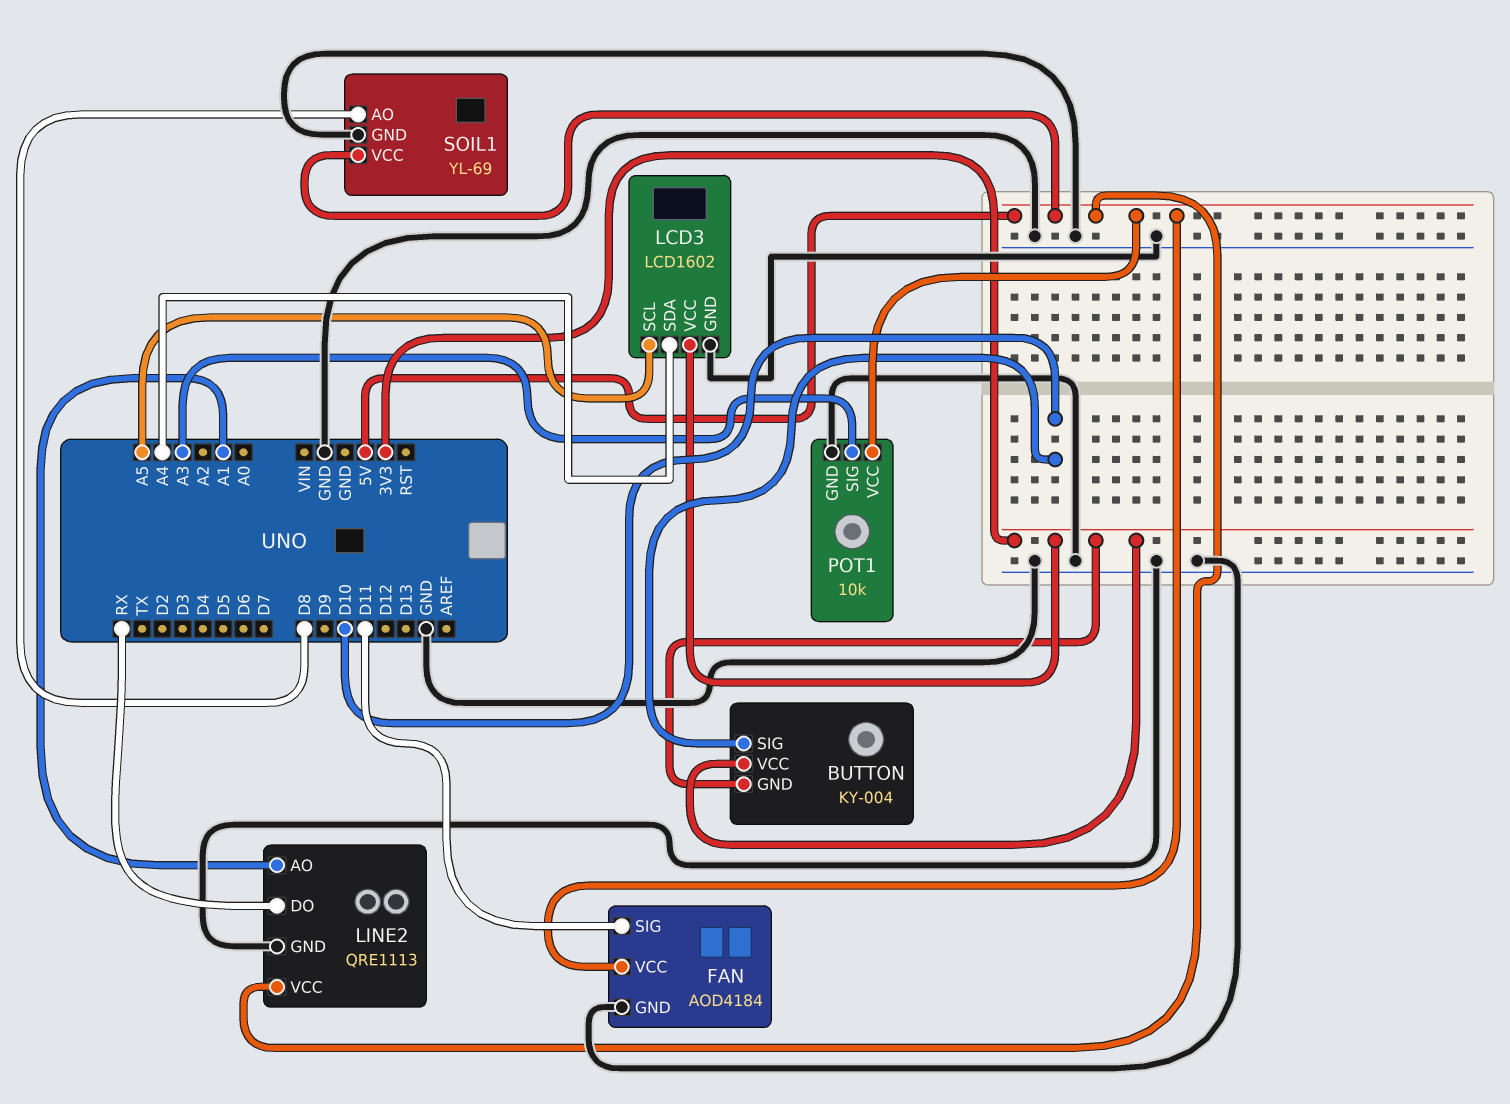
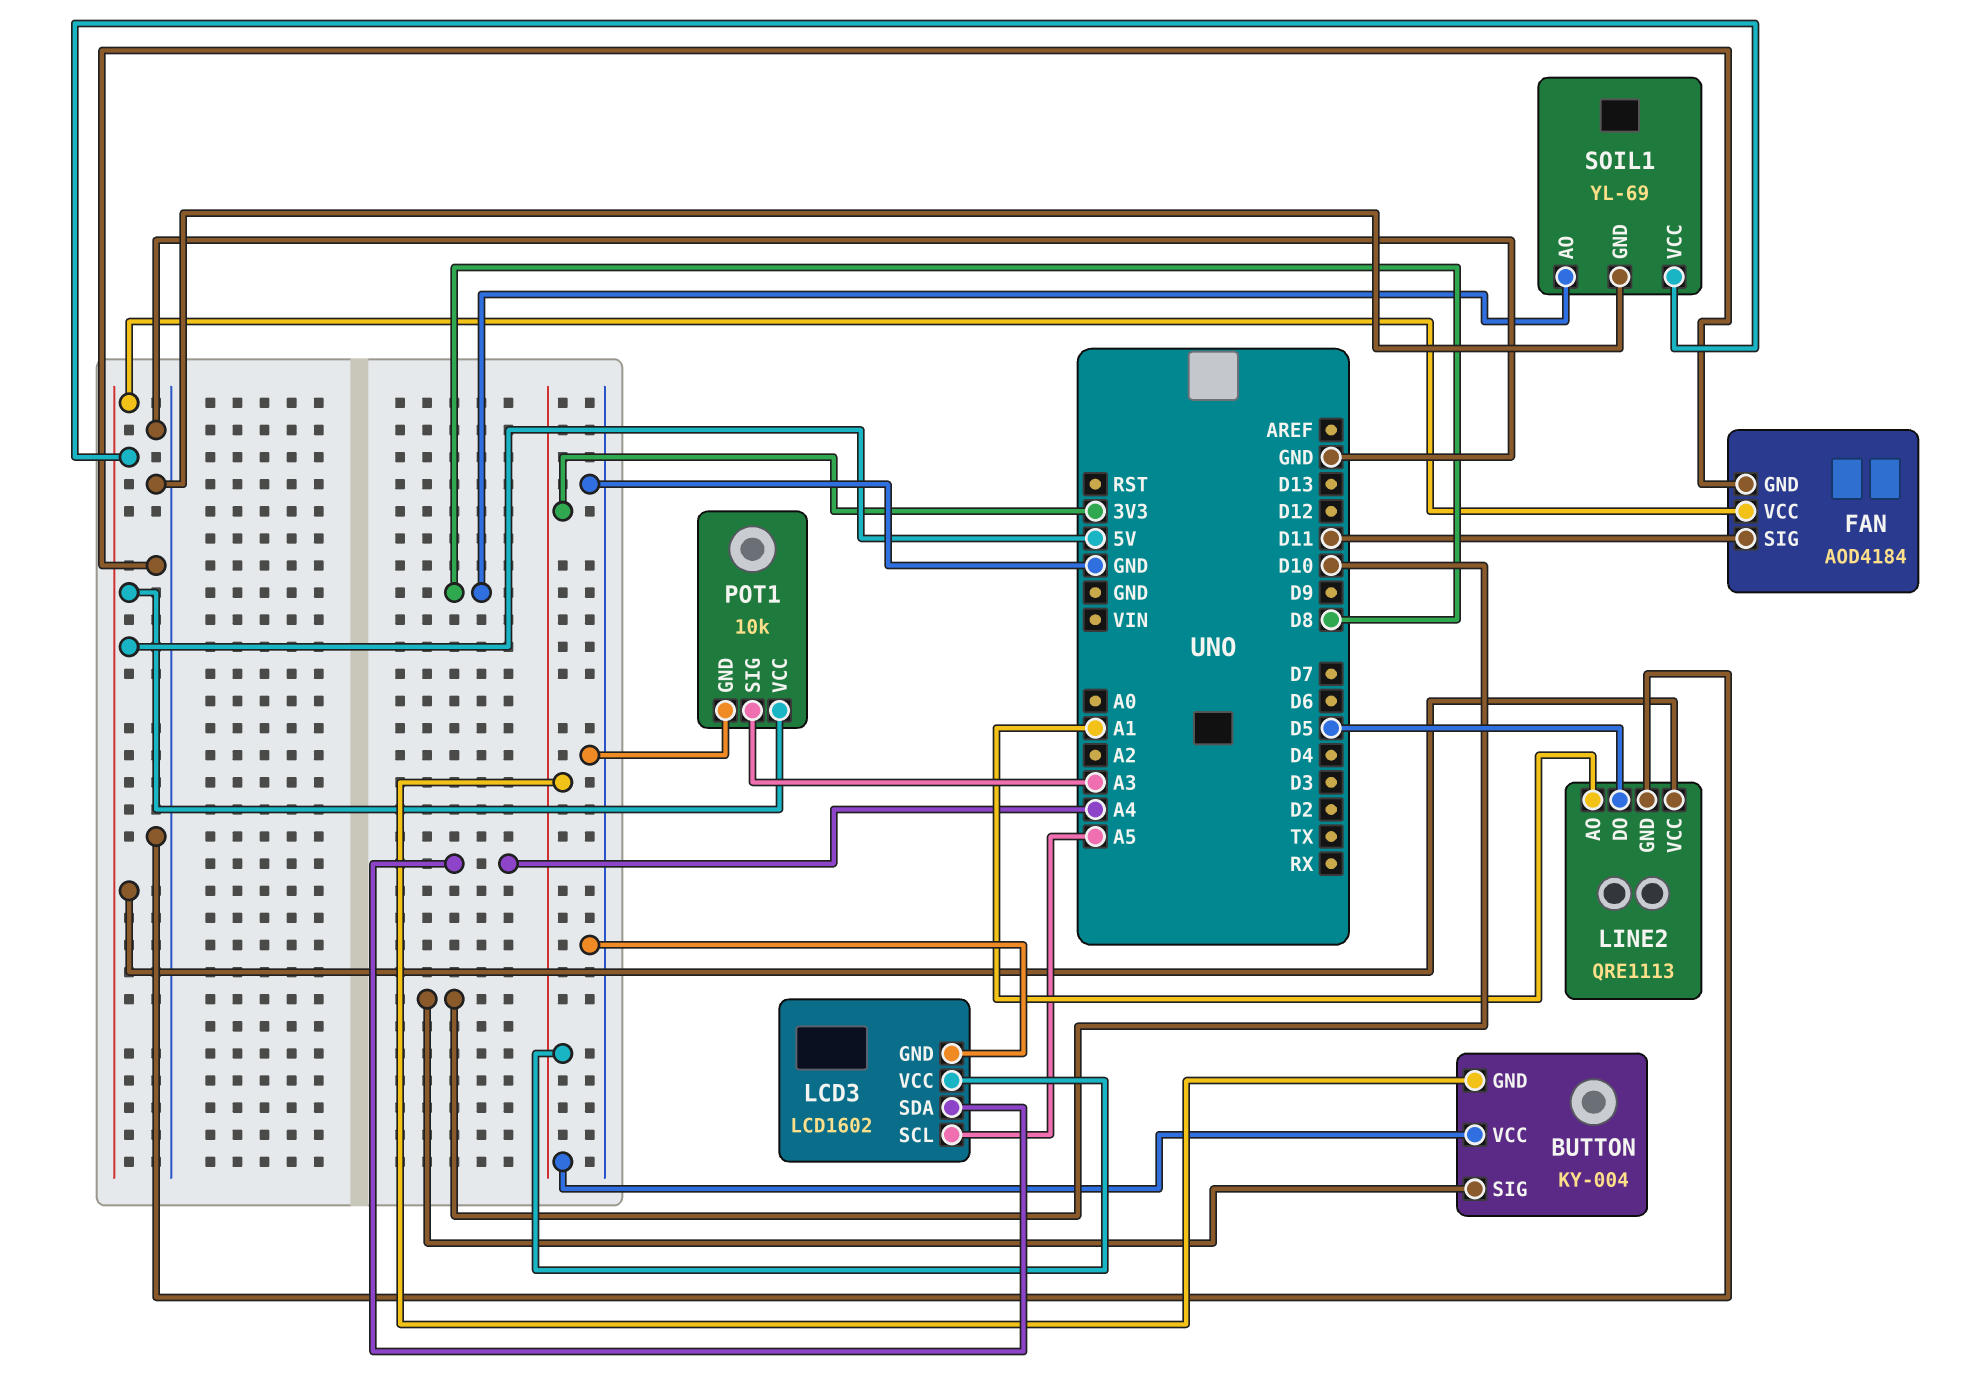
LINE2 pin DO: RX -> D5

